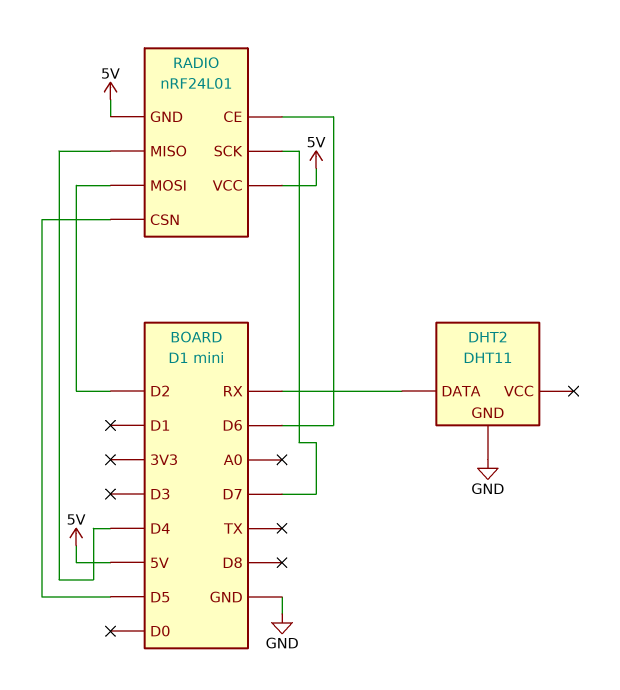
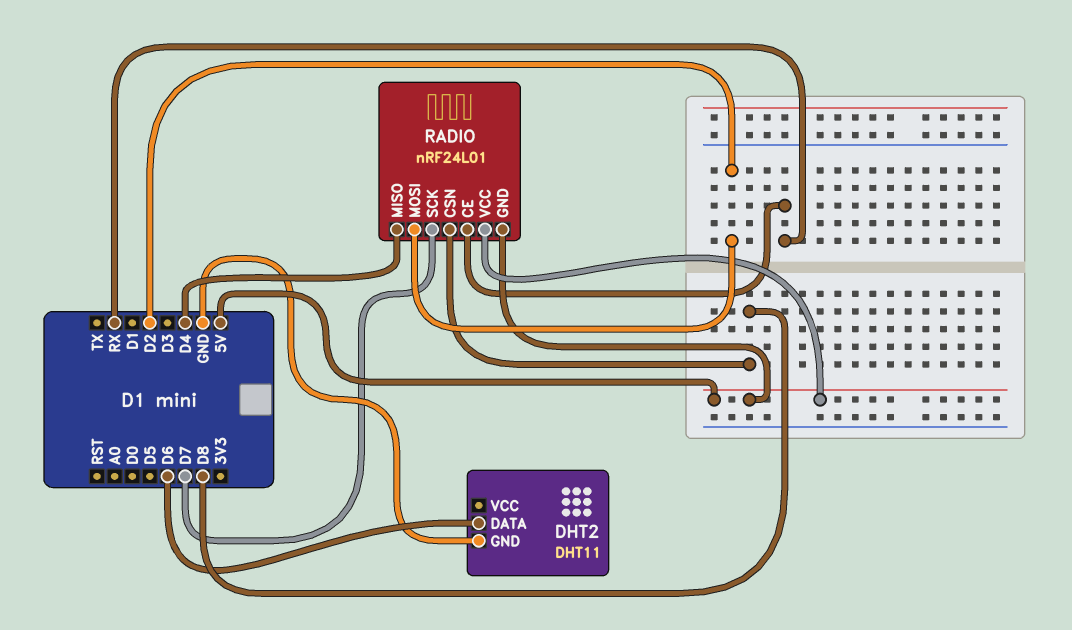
DHT2 pin DATA: RX -> D6
RADIO pin CE: D6 -> RX
RADIO pin CSN: D5 -> D8

